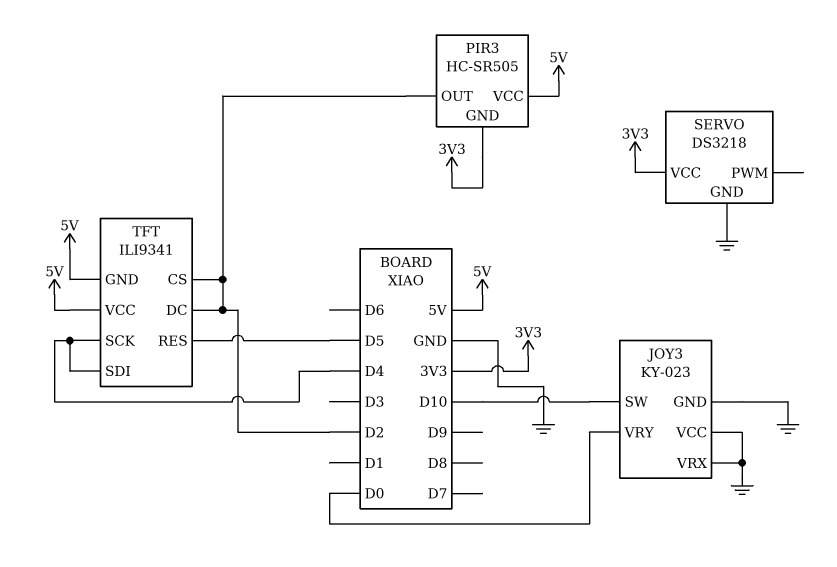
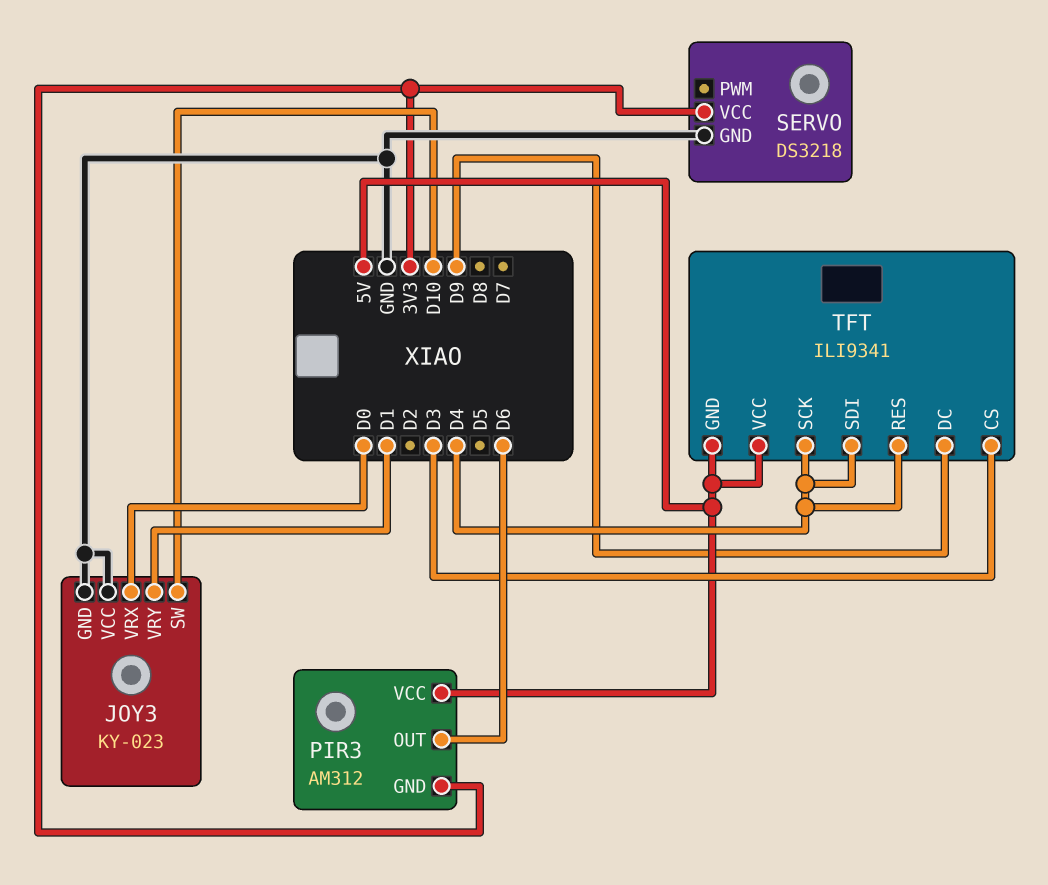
JOY3 pin VRX: GND -> D0
JOY3 pin VRY: D0 -> D1
PIR3: HC-SR505 -> AM312
PIR3 pin OUT: D2 -> D6
TFT pin CS: D2 -> D3
TFT pin DC: D2 -> D9
TFT pin RES: D5 -> D4

